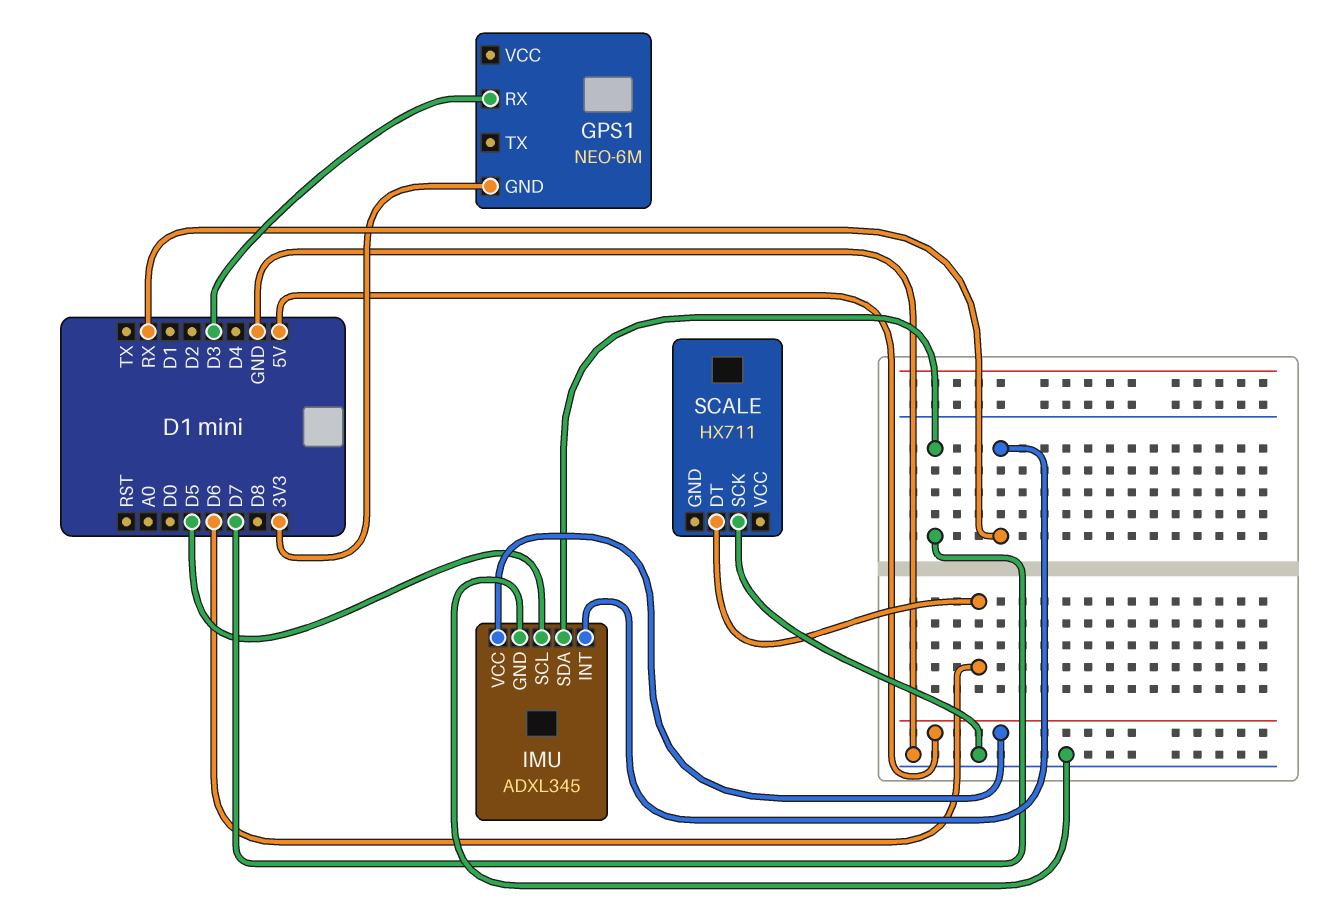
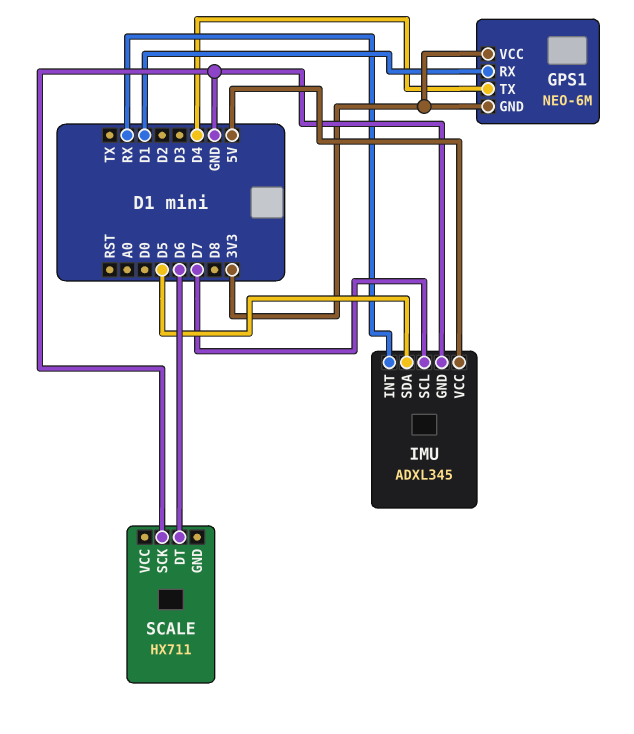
GPS1 pin RX: D3 -> D1
GPS1 pin TX: none -> D4
GPS1 pin VCC: none -> 3V3
IMU pin SCL: D5 -> D7
IMU pin SDA: D7 -> D5

